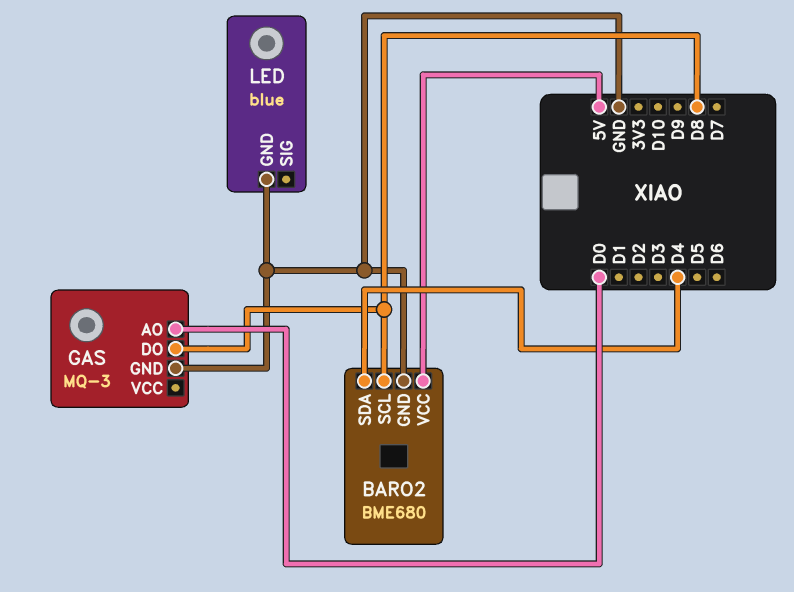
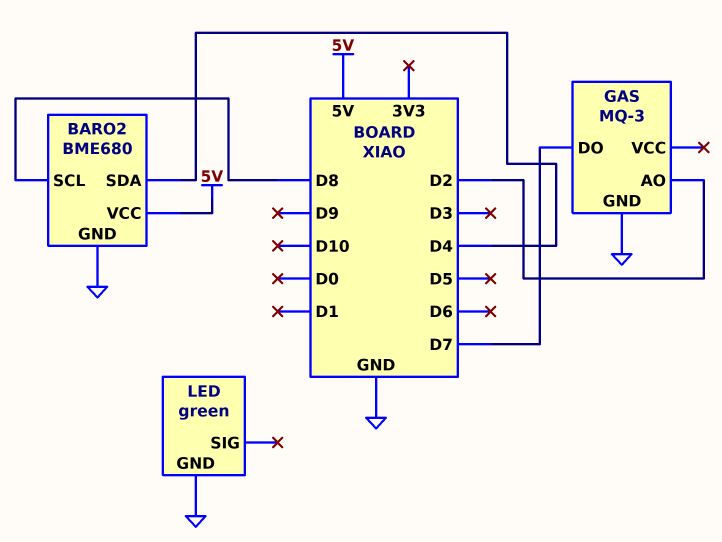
GAS pin AO: D0 -> D2
GAS pin DO: D8 -> D7
LED: blue -> green

